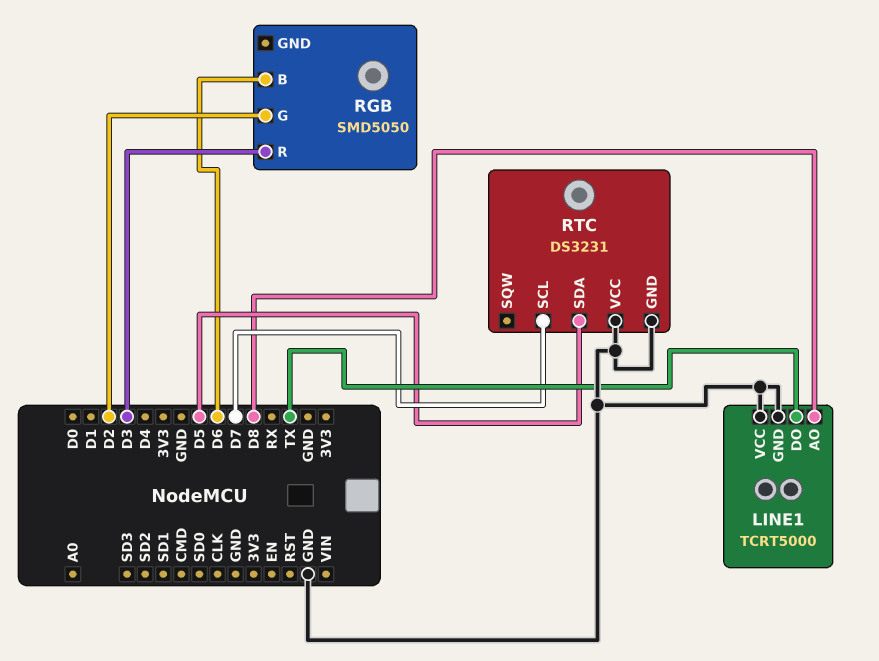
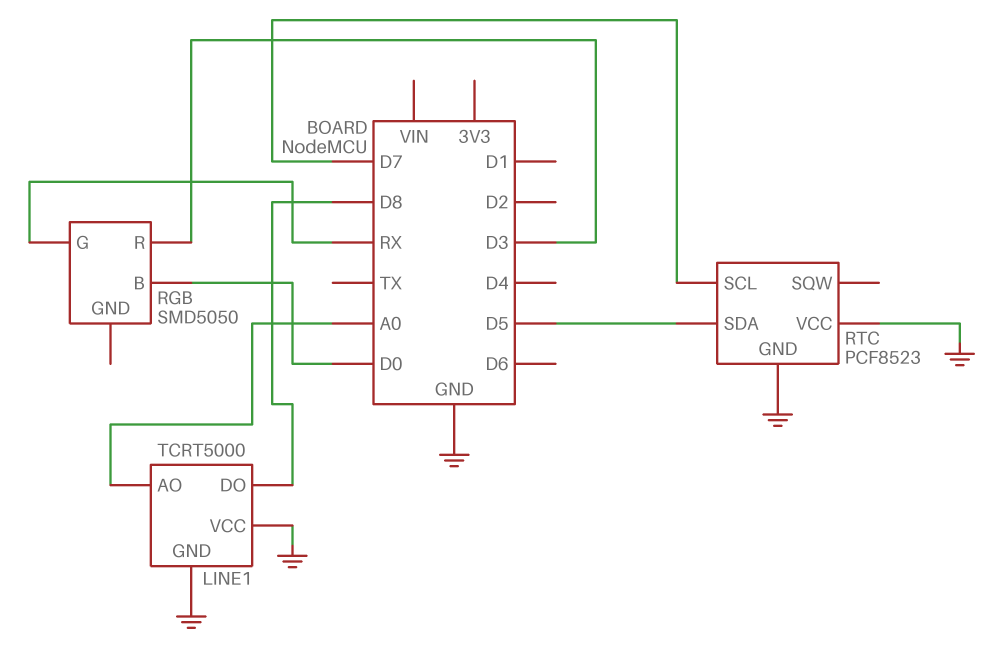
LINE1 pin AO: D8 -> A0
LINE1 pin DO: TX -> D8
RGB pin B: D6 -> D0
RGB pin G: D2 -> RX
RTC: DS3231 -> PCF8523

